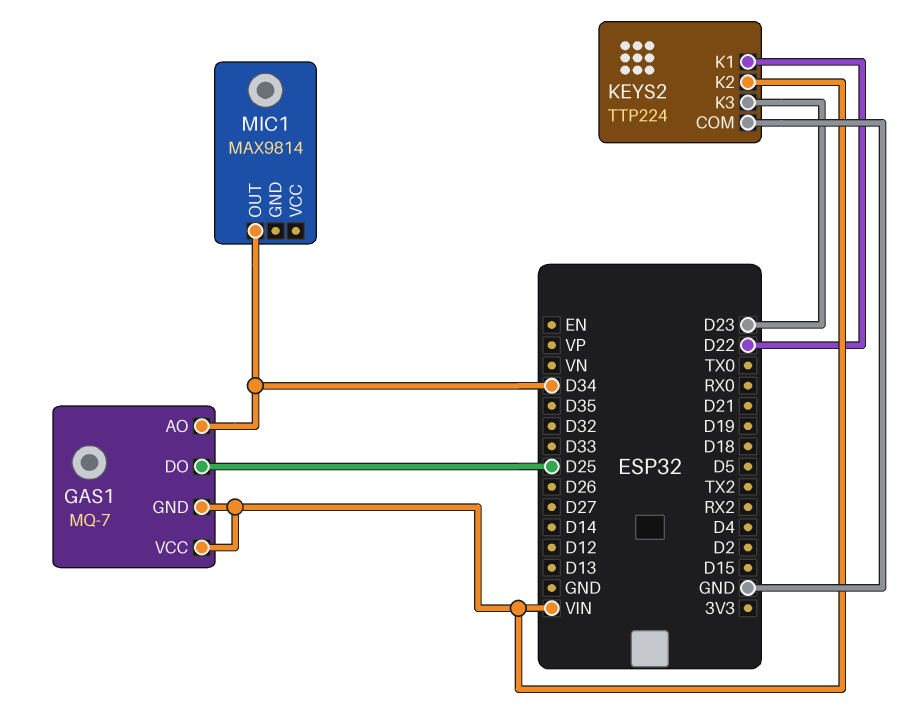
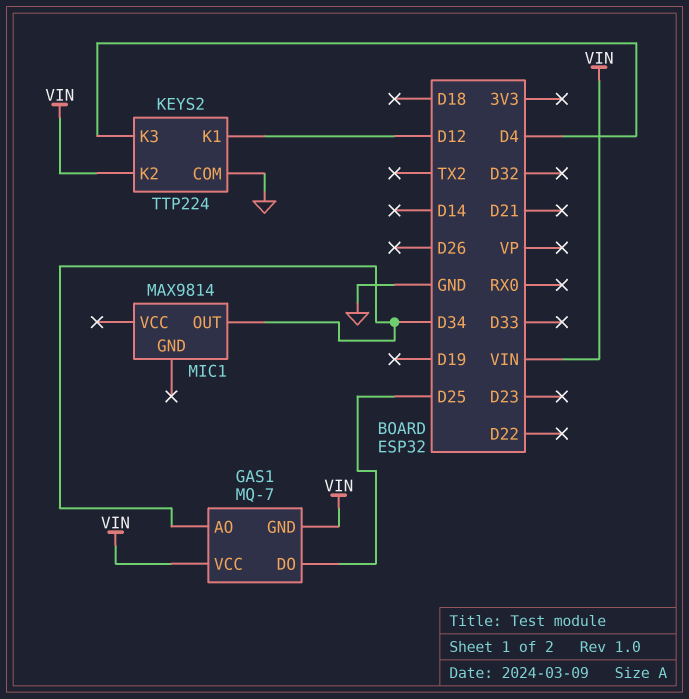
KEYS2 pin K1: D22 -> D12
KEYS2 pin K3: D23 -> D4

